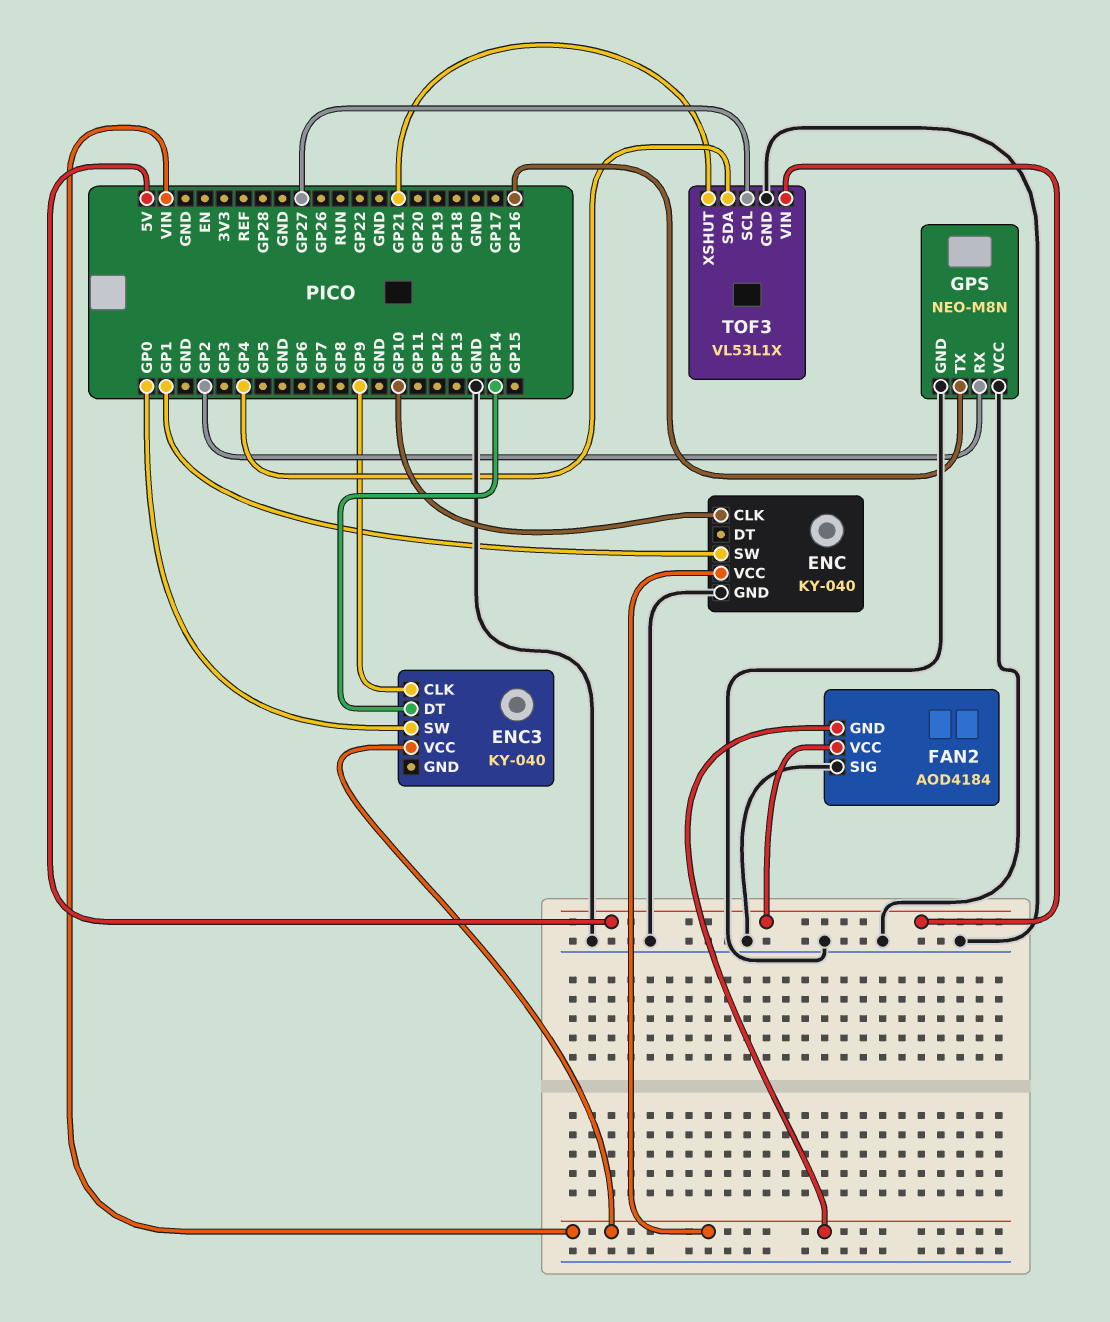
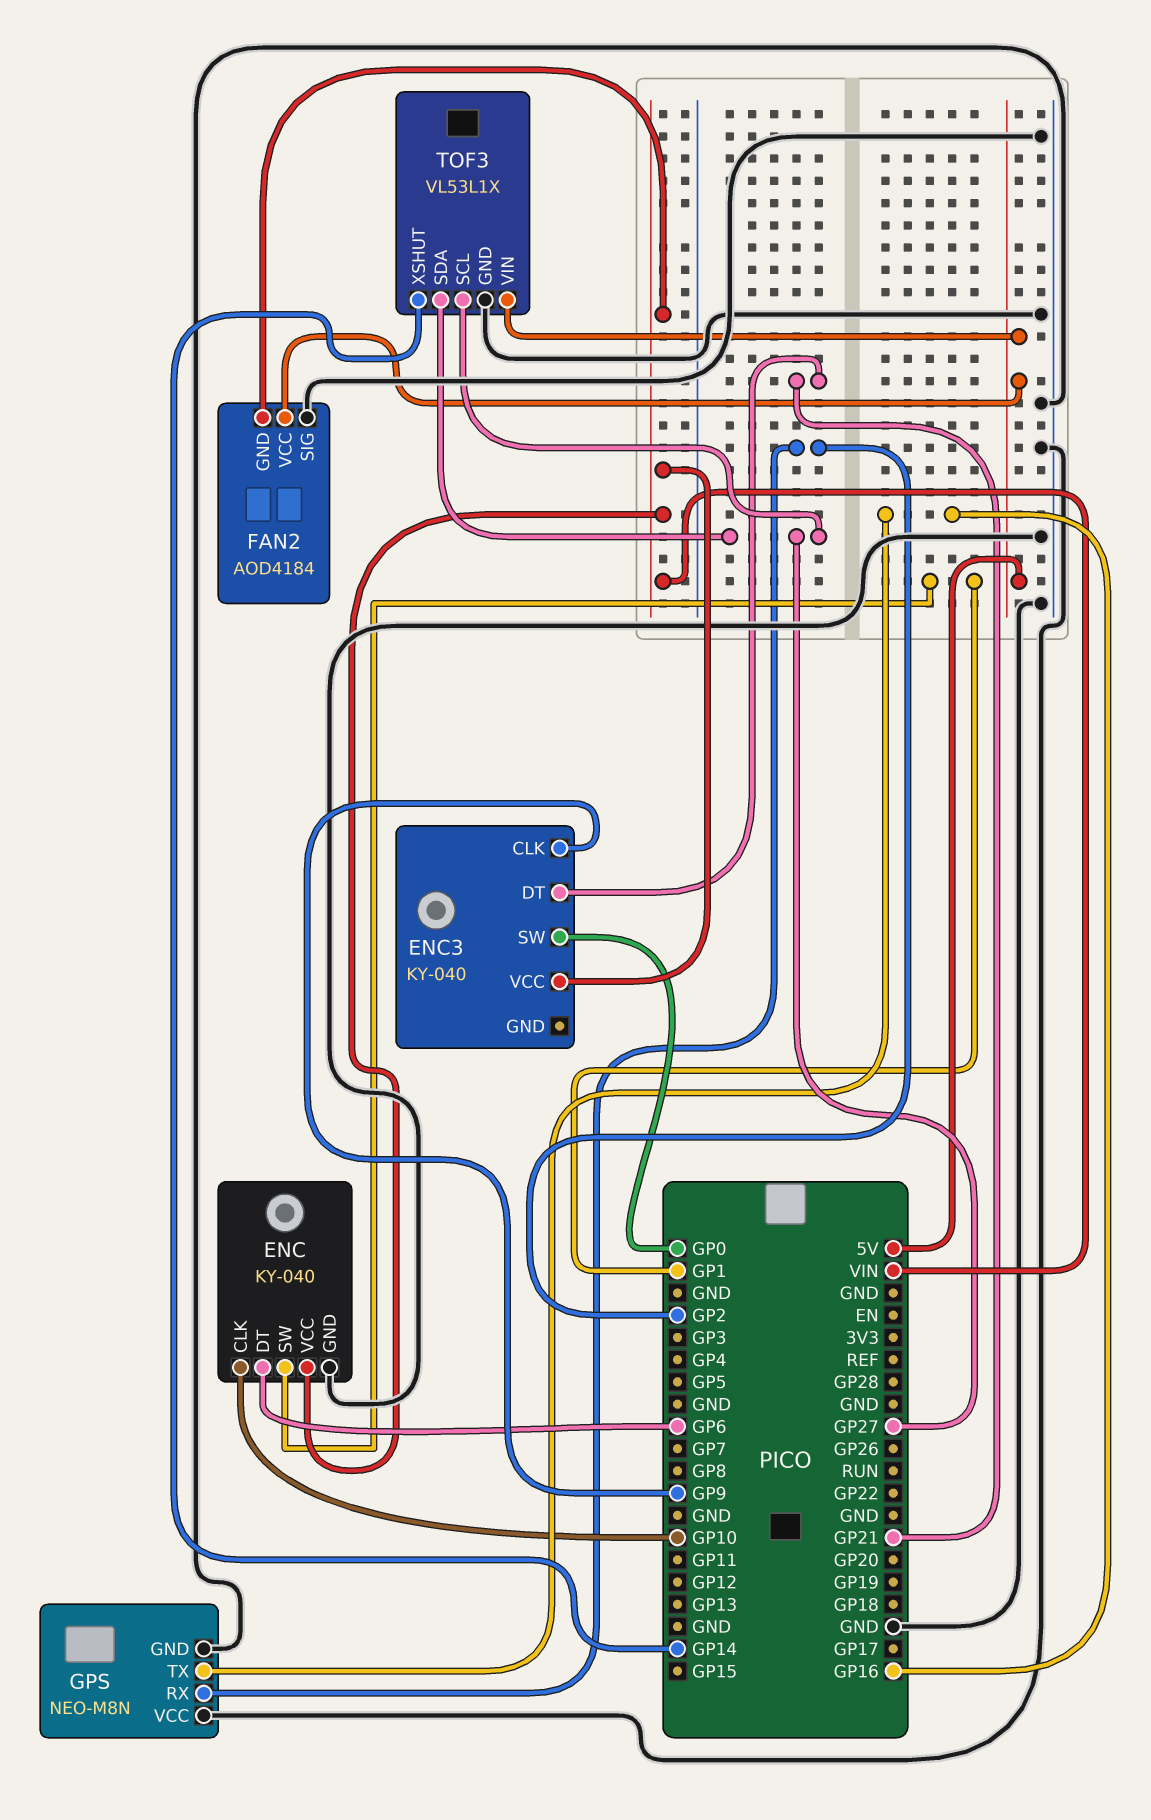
ENC pin DT: none -> GP6
ENC3 pin DT: GP14 -> GP21
TOF3 pin SDA: GP4 -> GP27
TOF3 pin XSHUT: GP21 -> GP14

